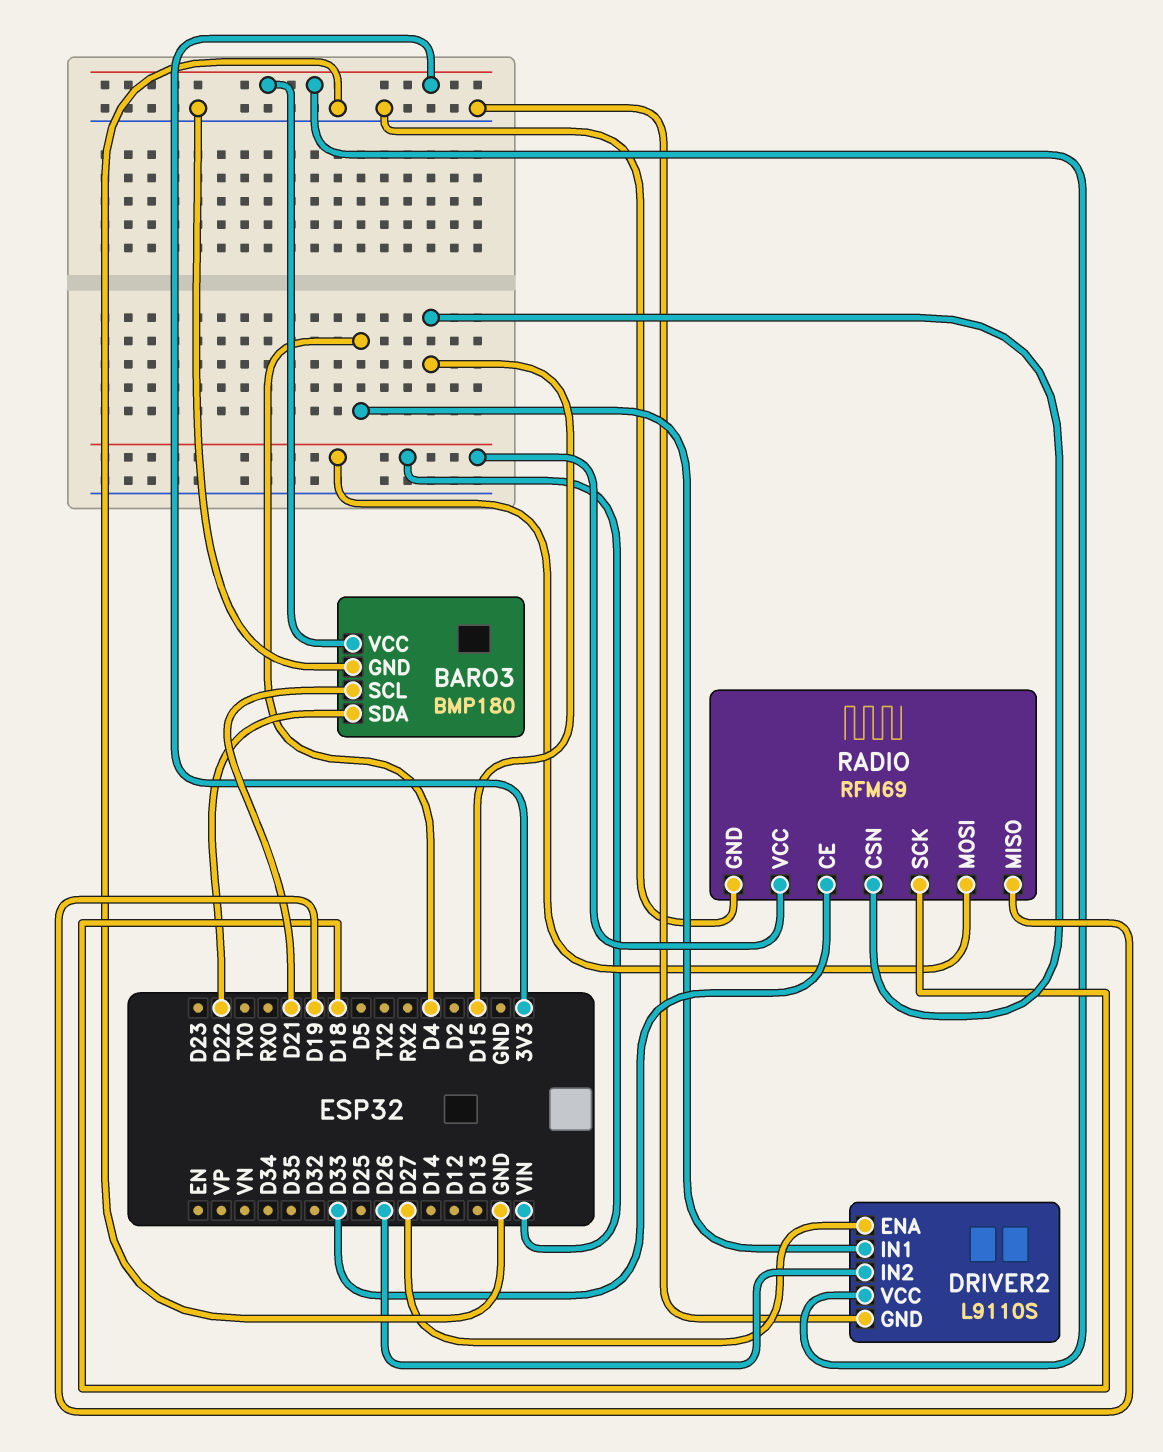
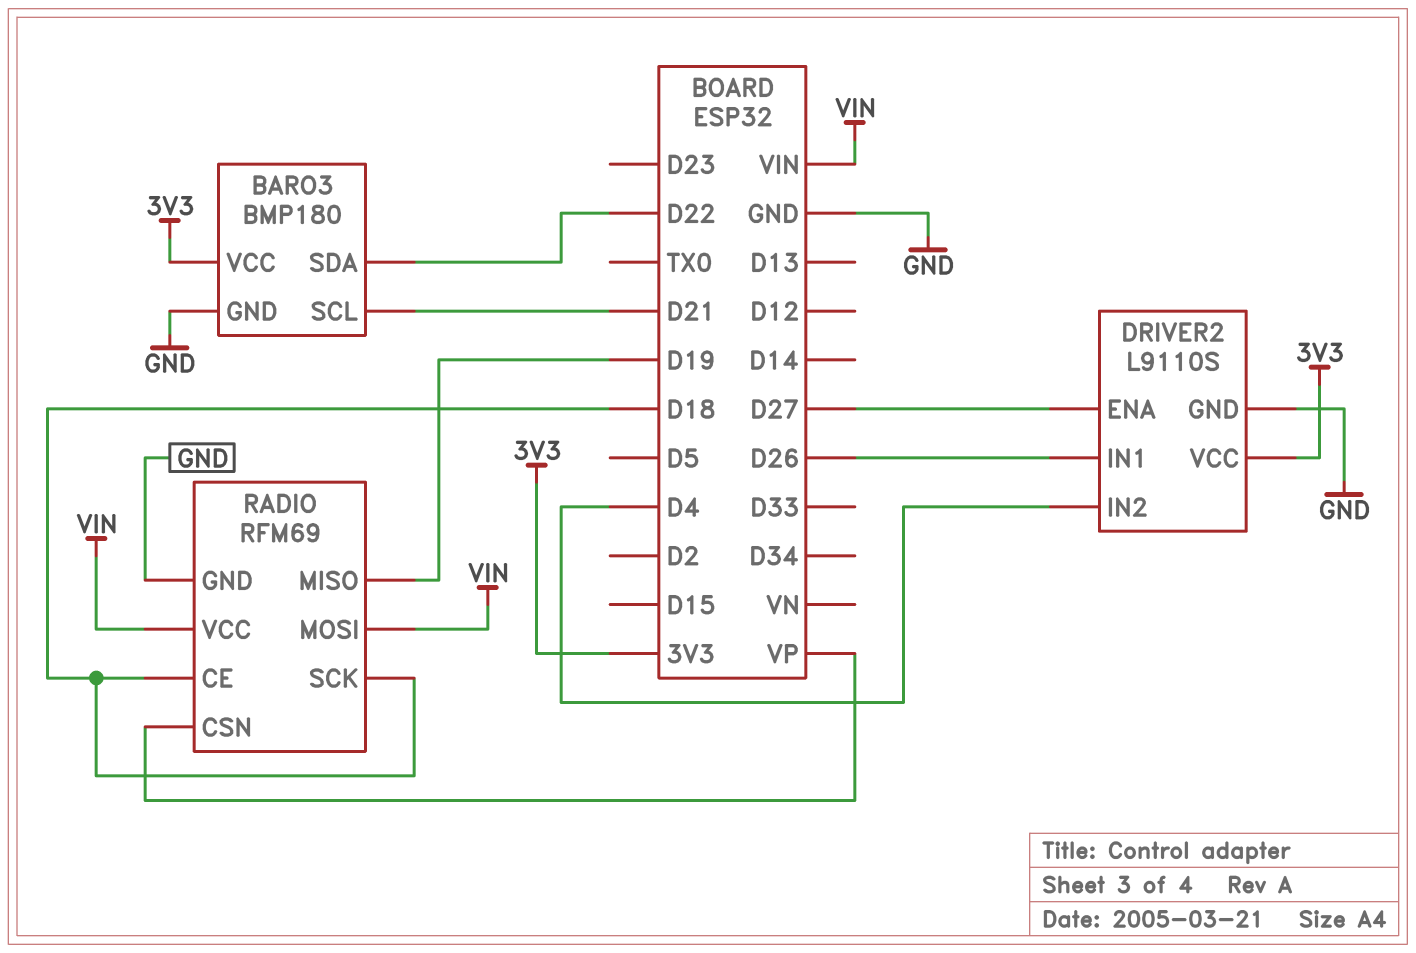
DRIVER2 pin IN1: D4 -> D26
DRIVER2 pin IN2: D26 -> D4
RADIO pin CE: D33 -> D18
RADIO pin CSN: D15 -> VP

